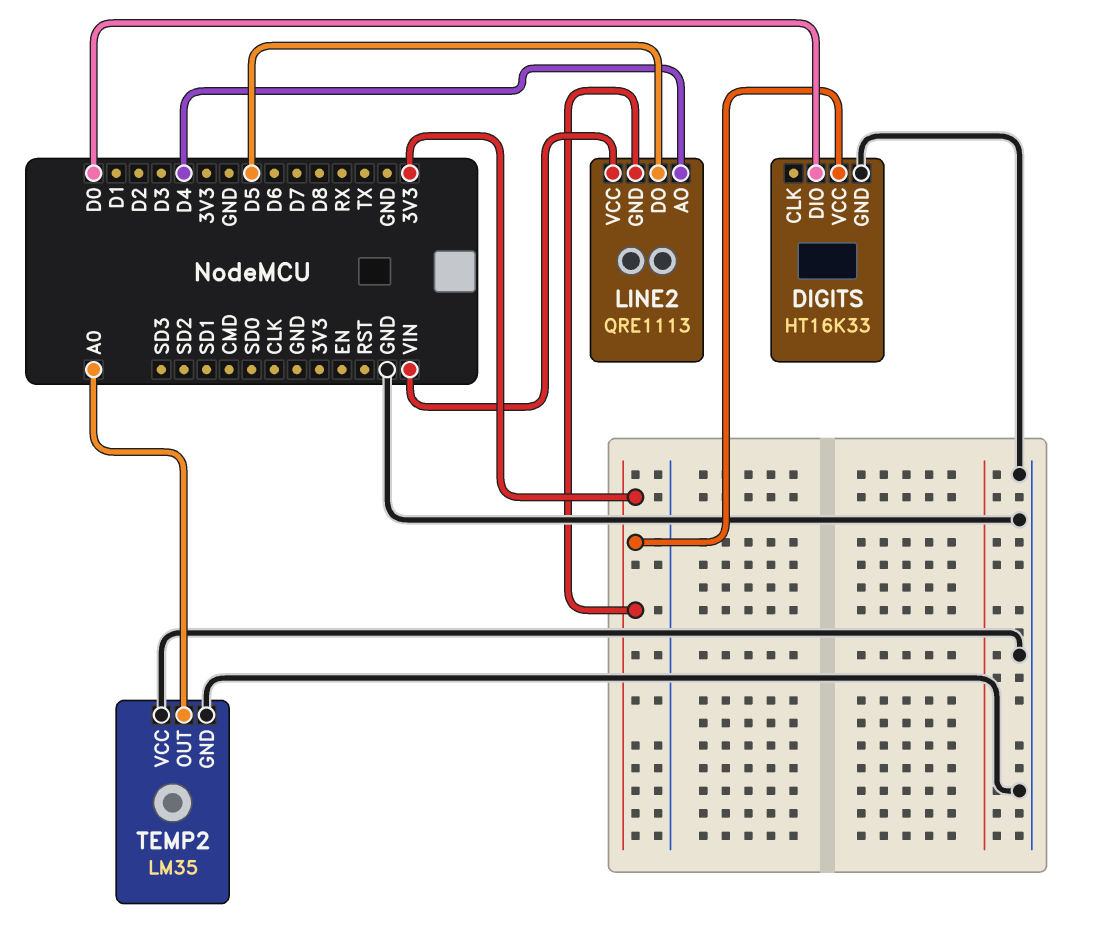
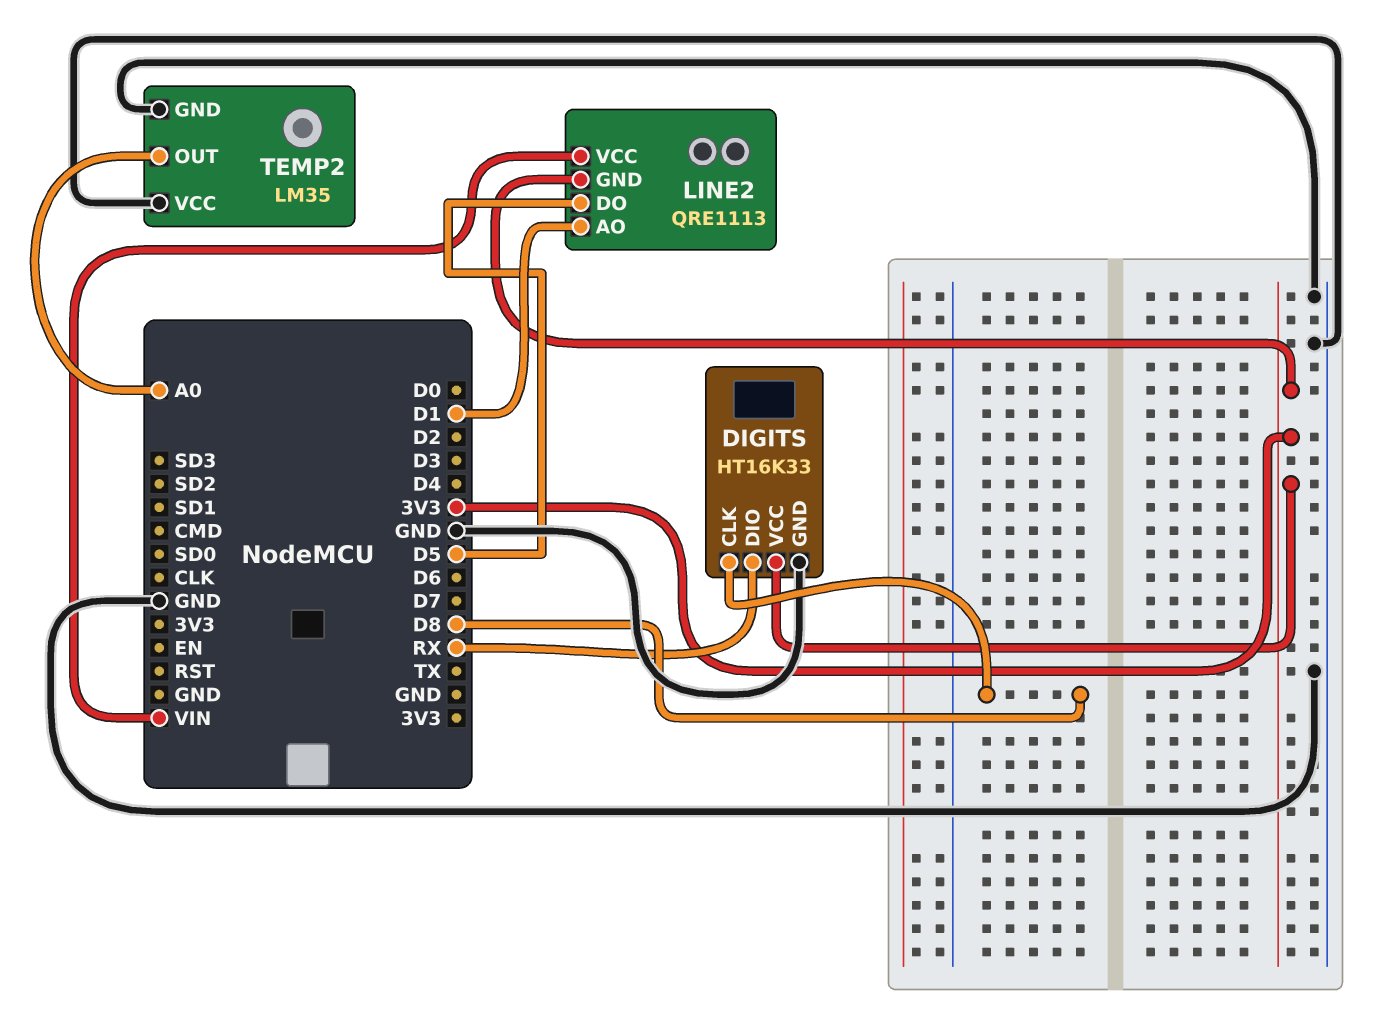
DIGITS pin CLK: none -> D8
DIGITS pin DIO: D0 -> RX
LINE2 pin AO: D4 -> D1

